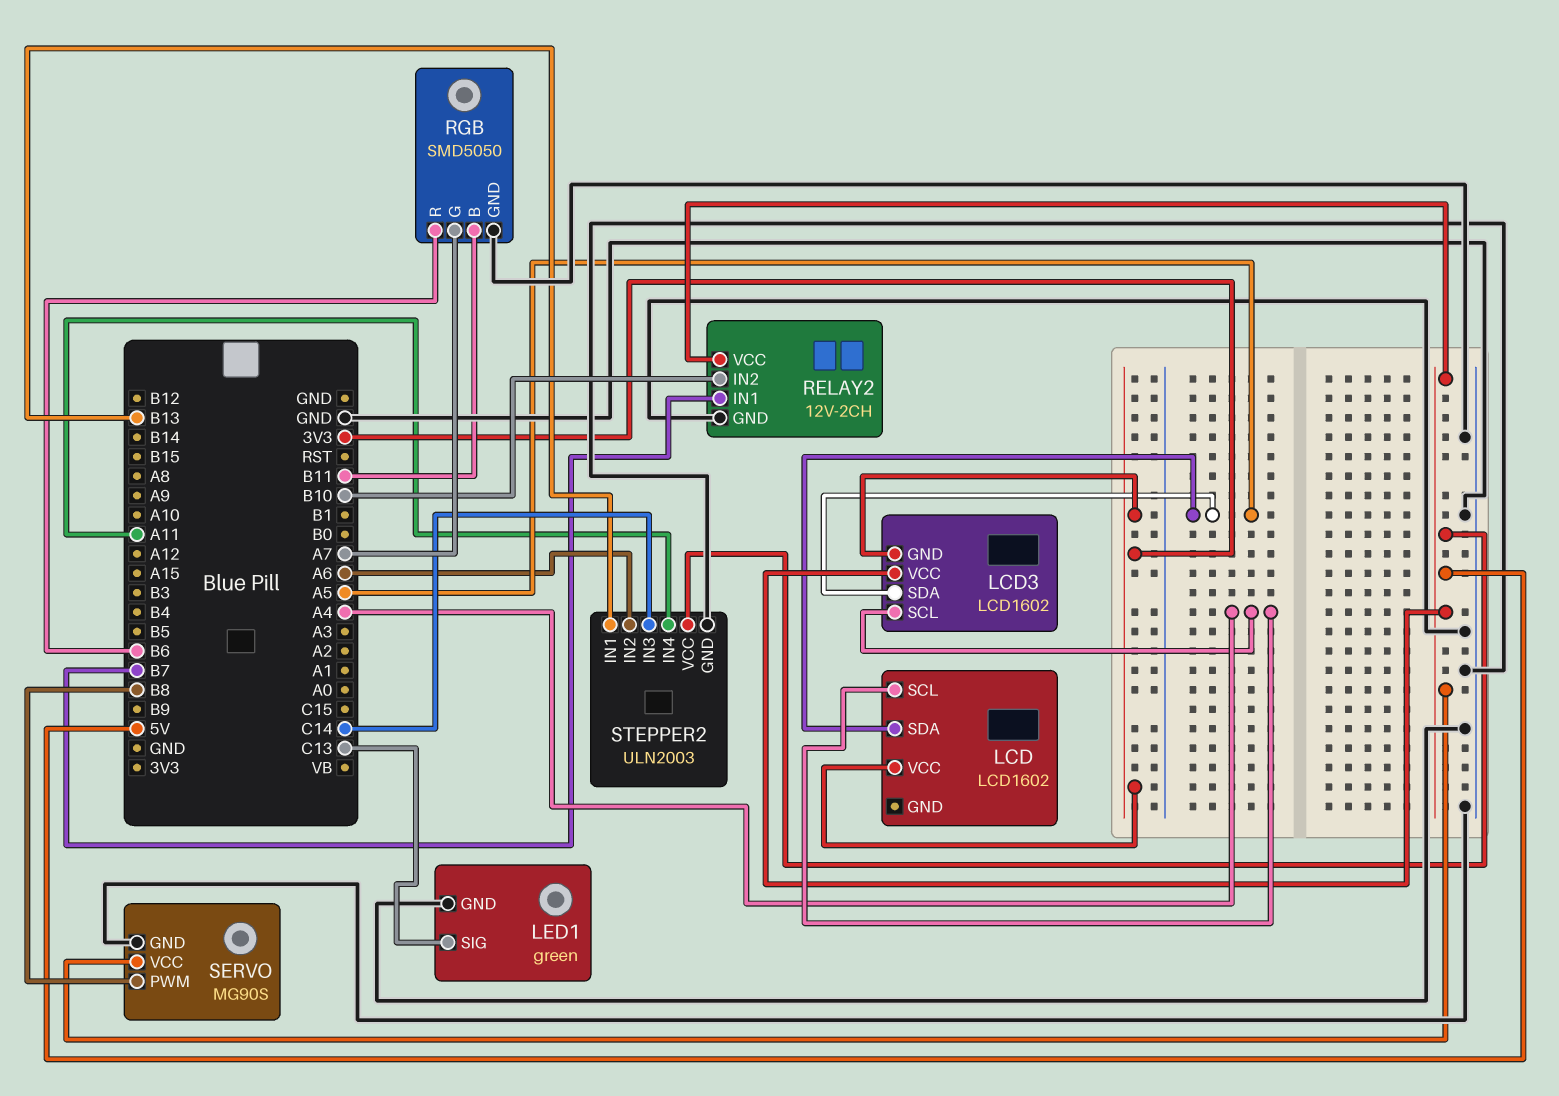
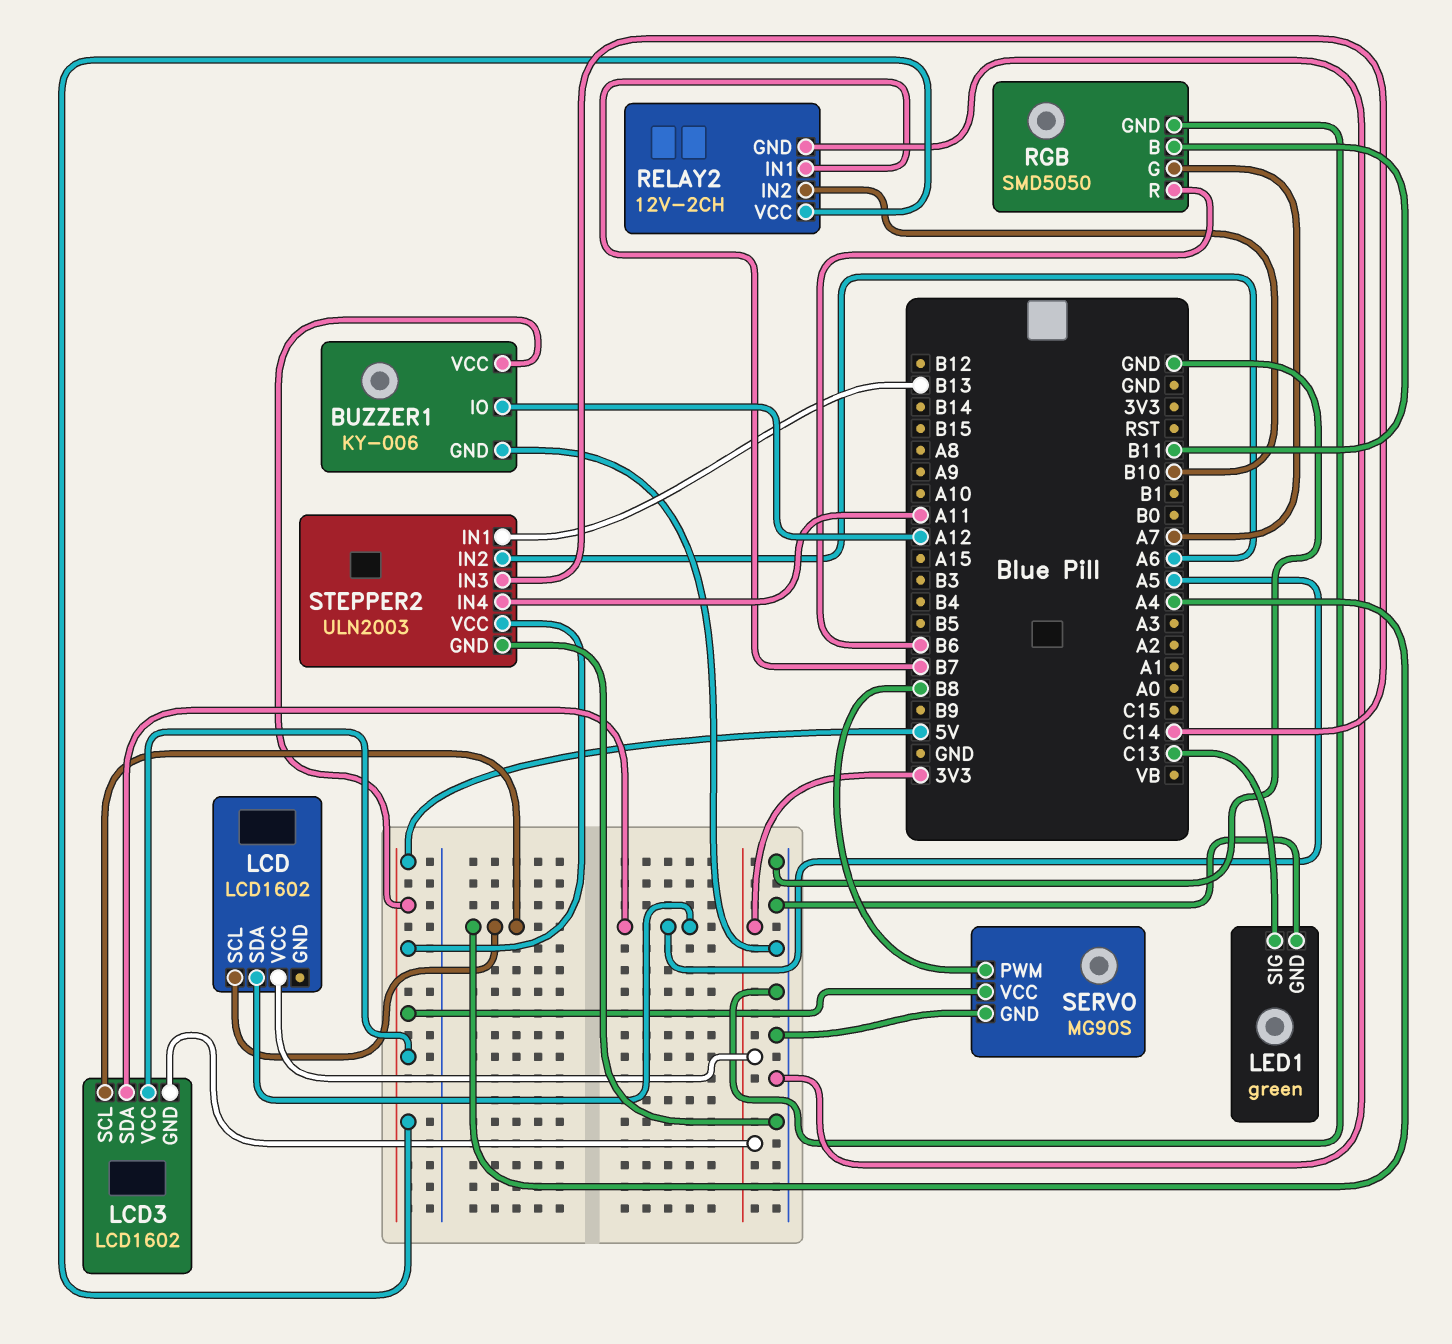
BUZZER1: none -> KY-006
BUZZER1 pin GND: none -> GND
BUZZER1 pin IO: none -> A12
BUZZER1 pin VCC: none -> 5V

